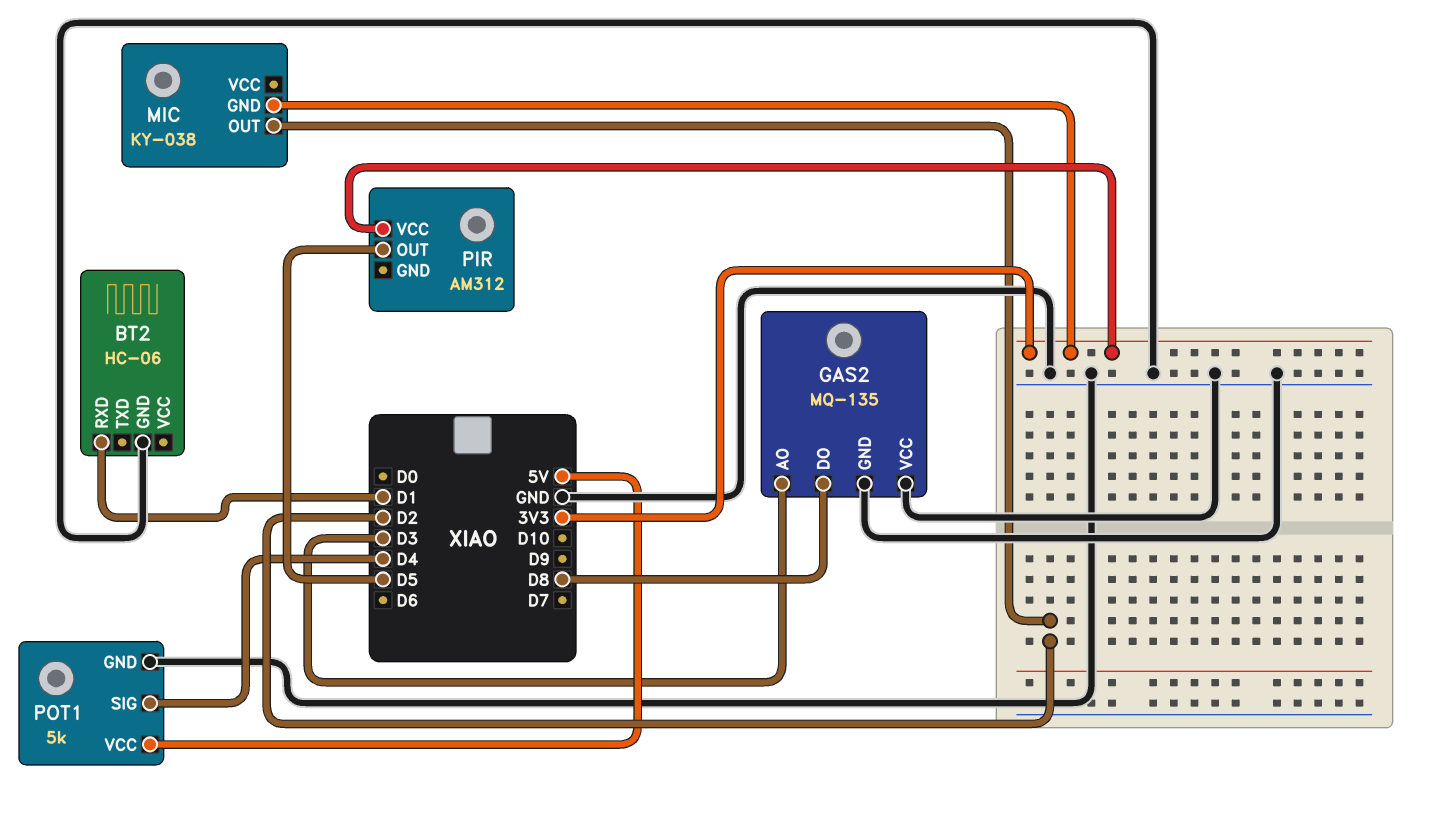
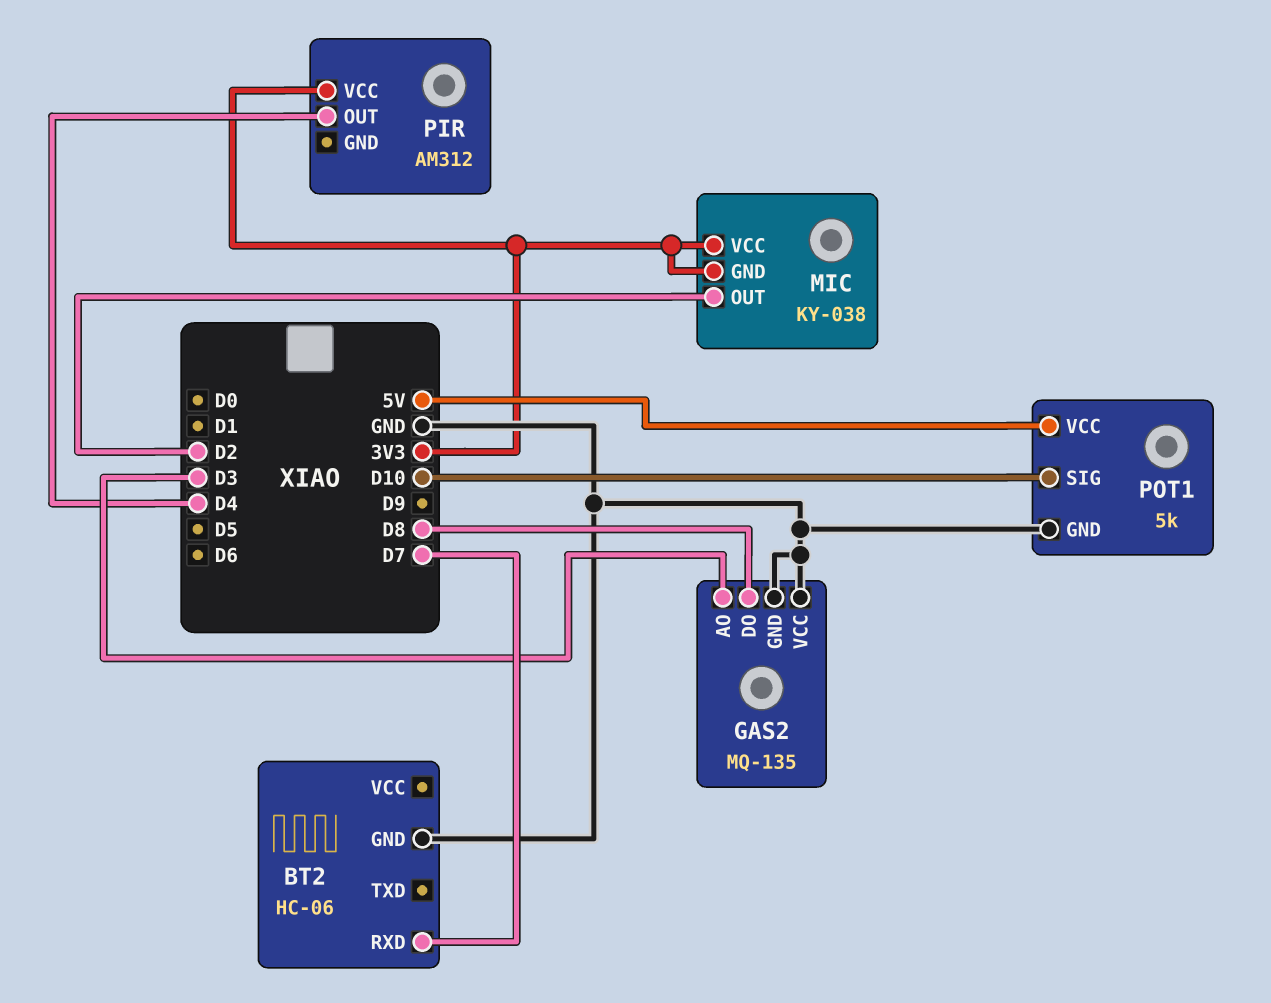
BT2 pin RXD: D1 -> D7
MIC pin VCC: none -> 3V3
PIR pin OUT: D5 -> D4
POT1 pin SIG: D4 -> D10

